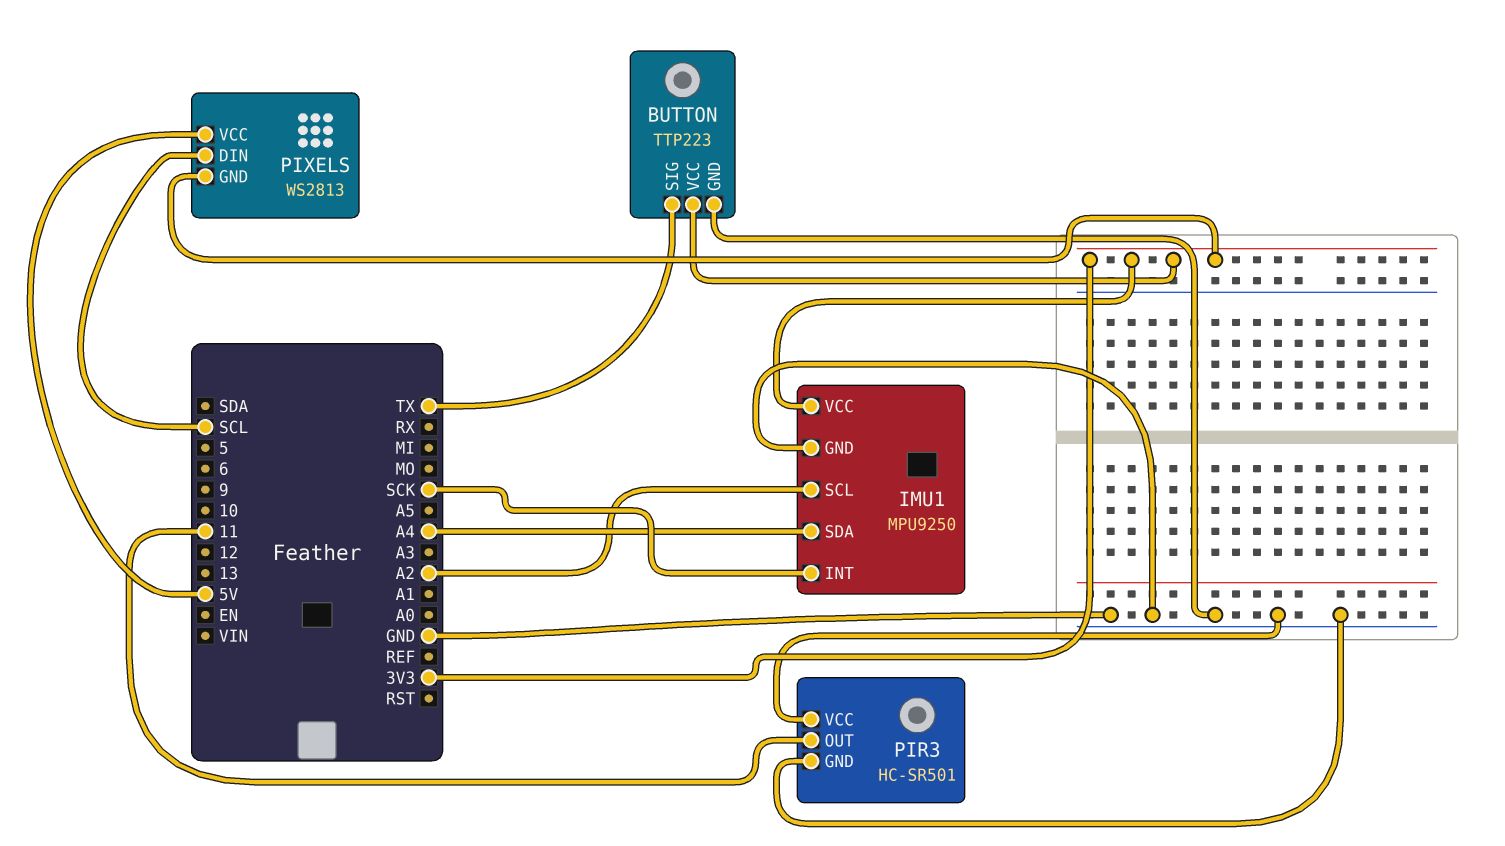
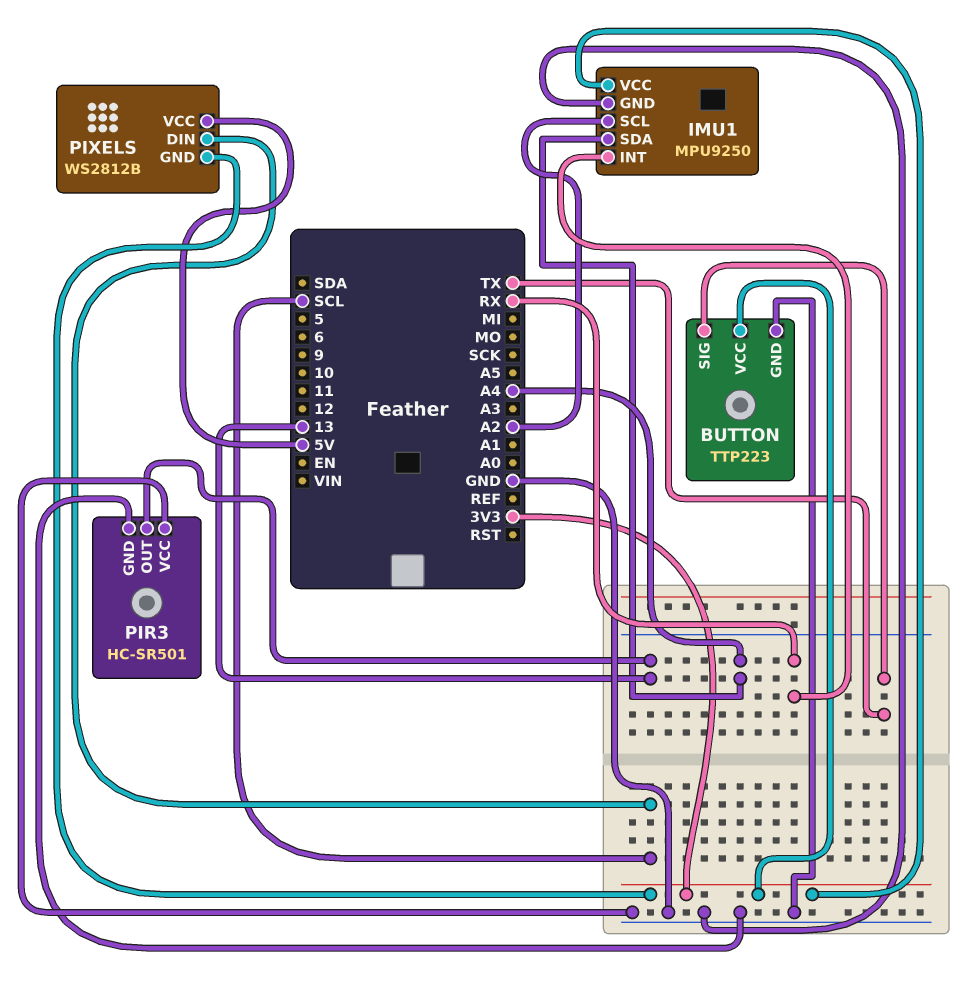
IMU1 pin INT: SCK -> RX
PIR3 pin OUT: 11 -> 13
PIXELS: WS2813 -> WS2812B

